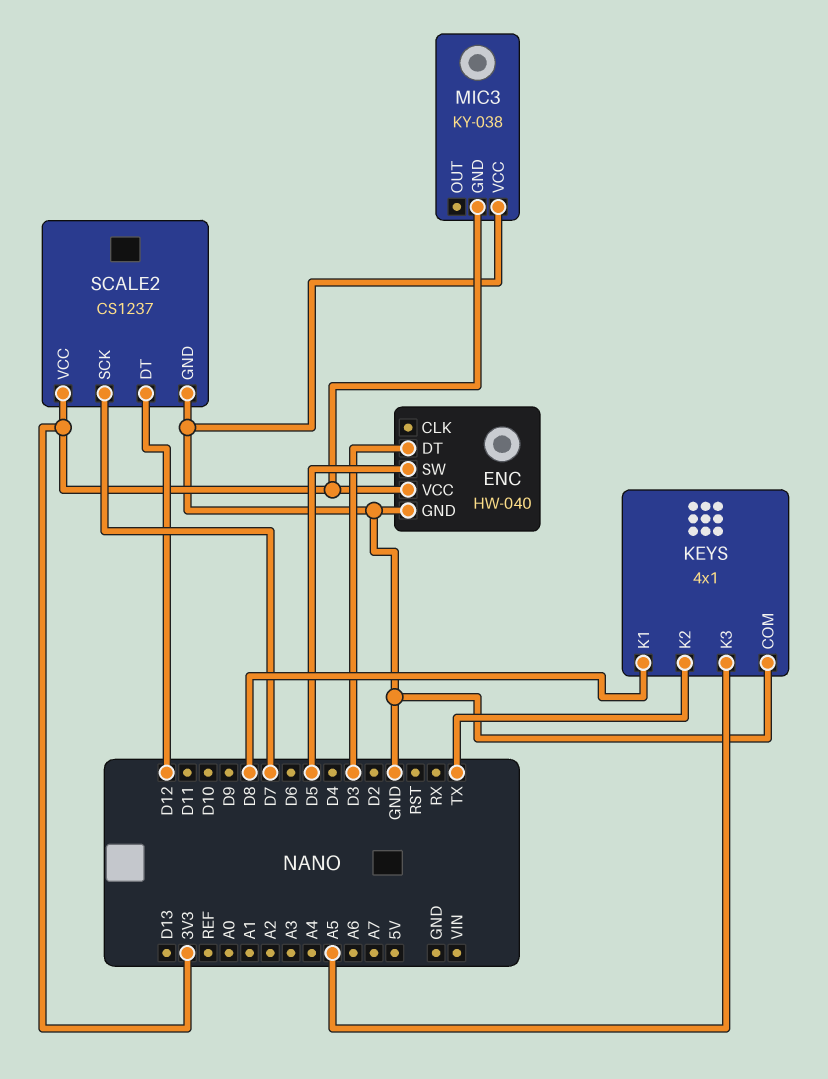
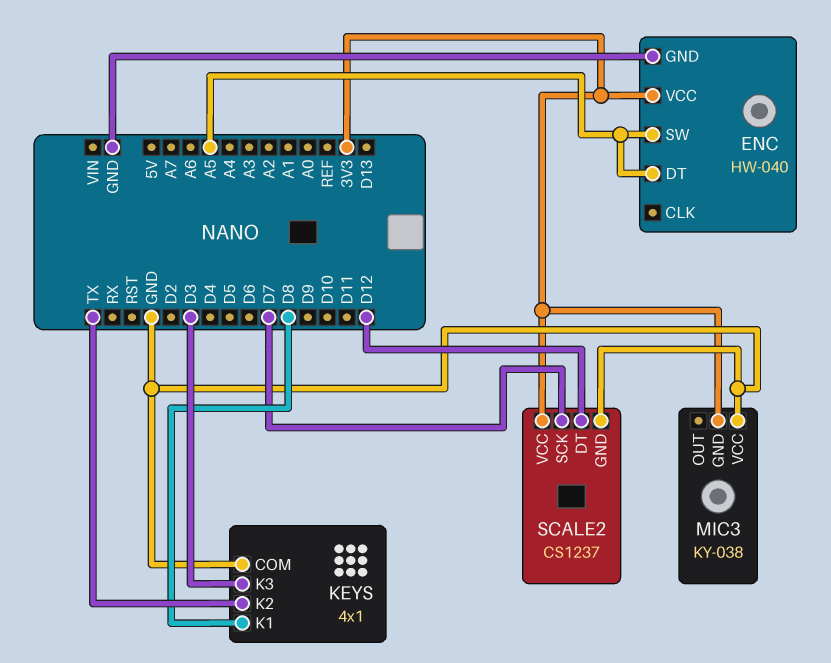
ENC pin DT: D3 -> A5
ENC pin SW: D5 -> A5
KEYS pin K3: A5 -> D3

